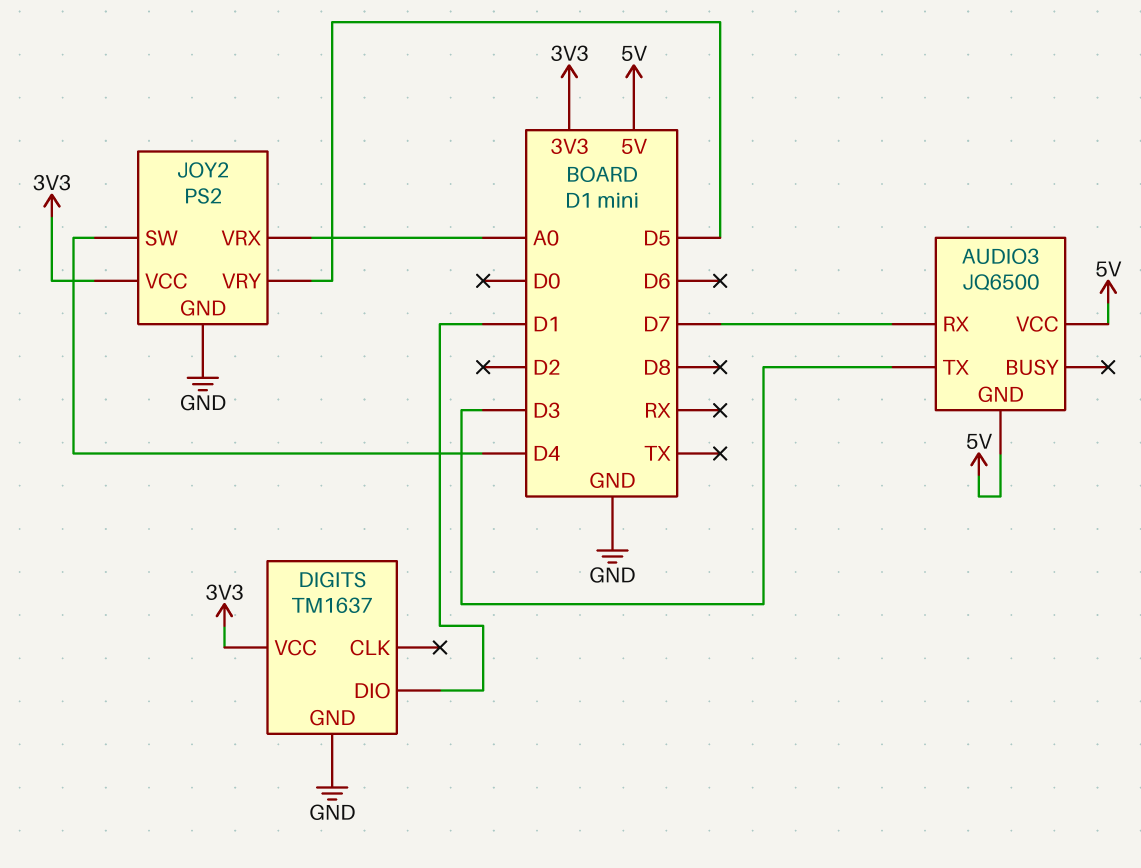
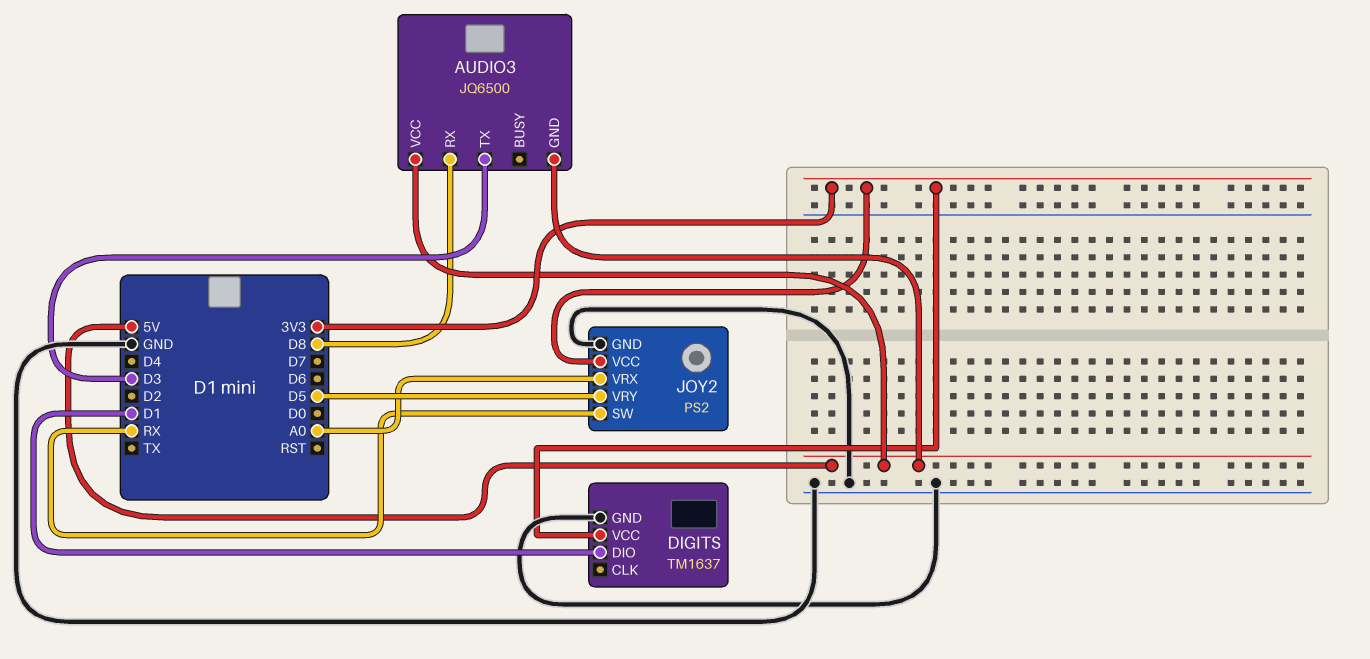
AUDIO3 pin RX: D7 -> D8
JOY2 pin SW: D4 -> RX

